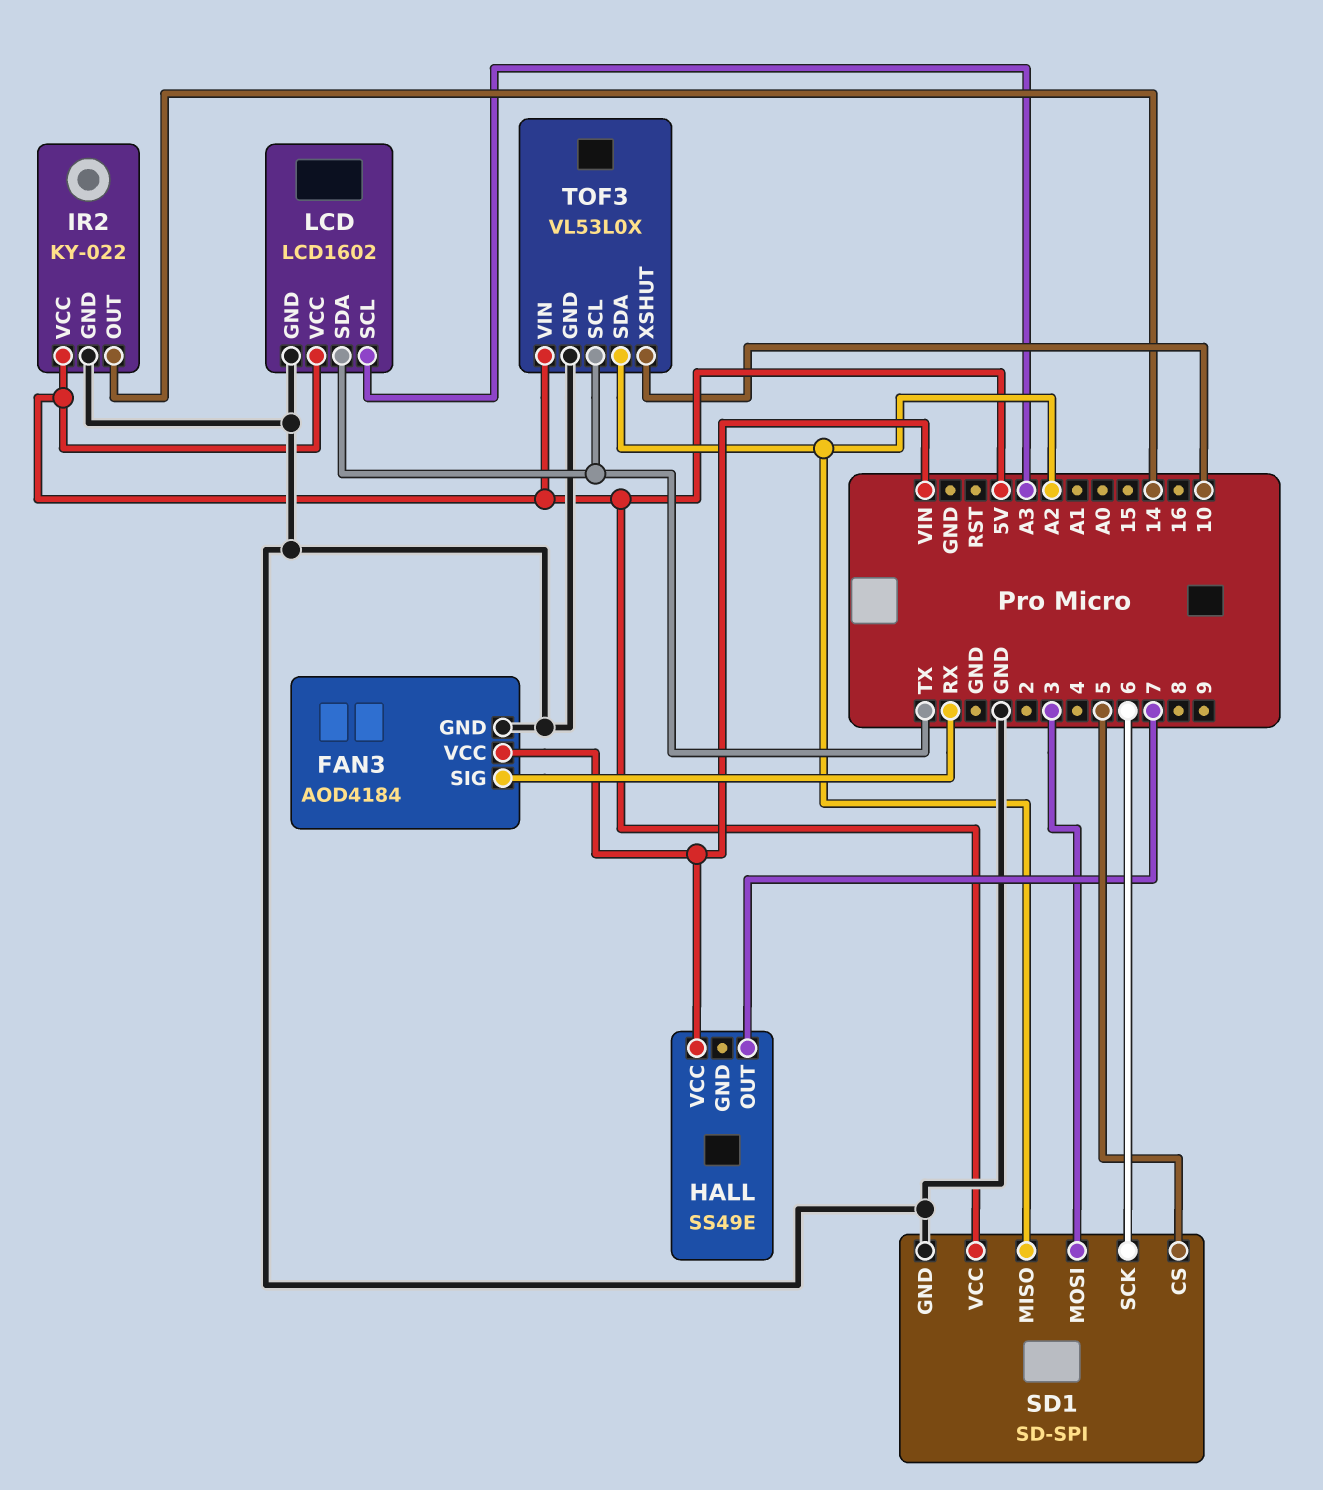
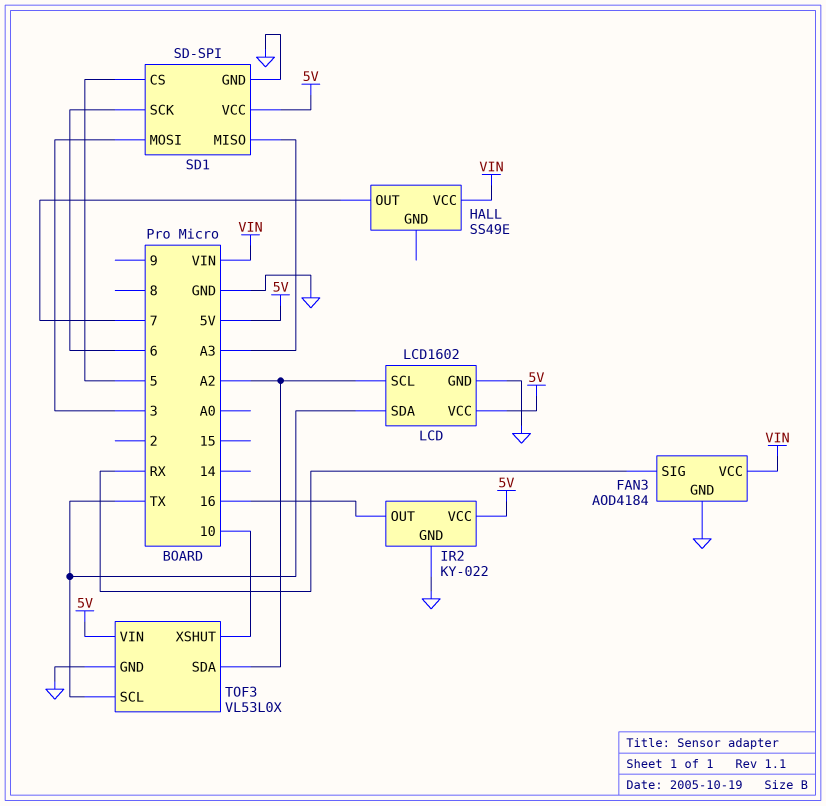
IR2 pin OUT: 14 -> 16
LCD pin SCL: A3 -> A2
SD1 pin MISO: A2 -> A3

